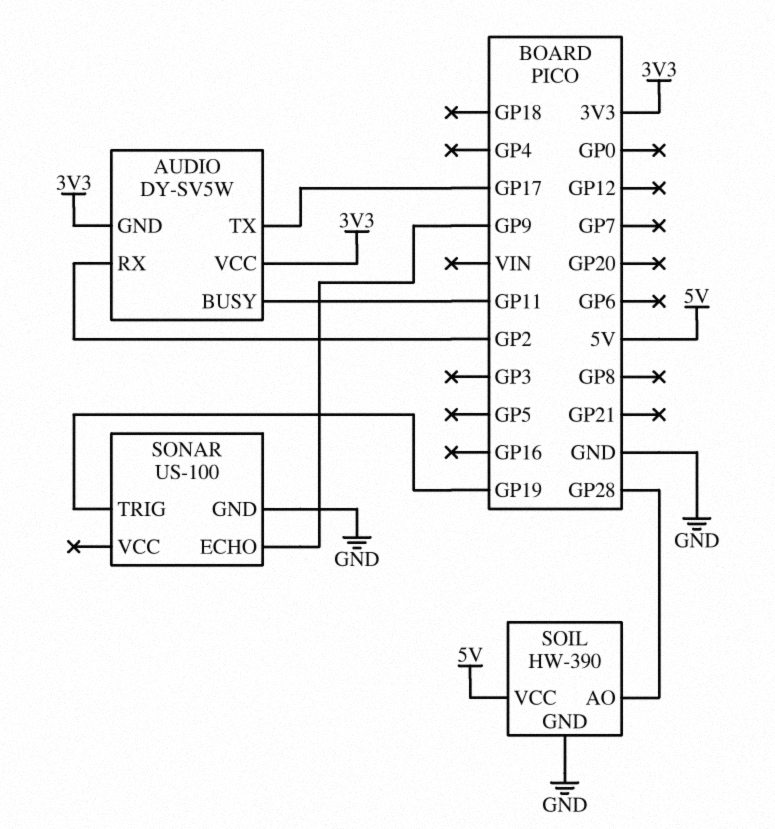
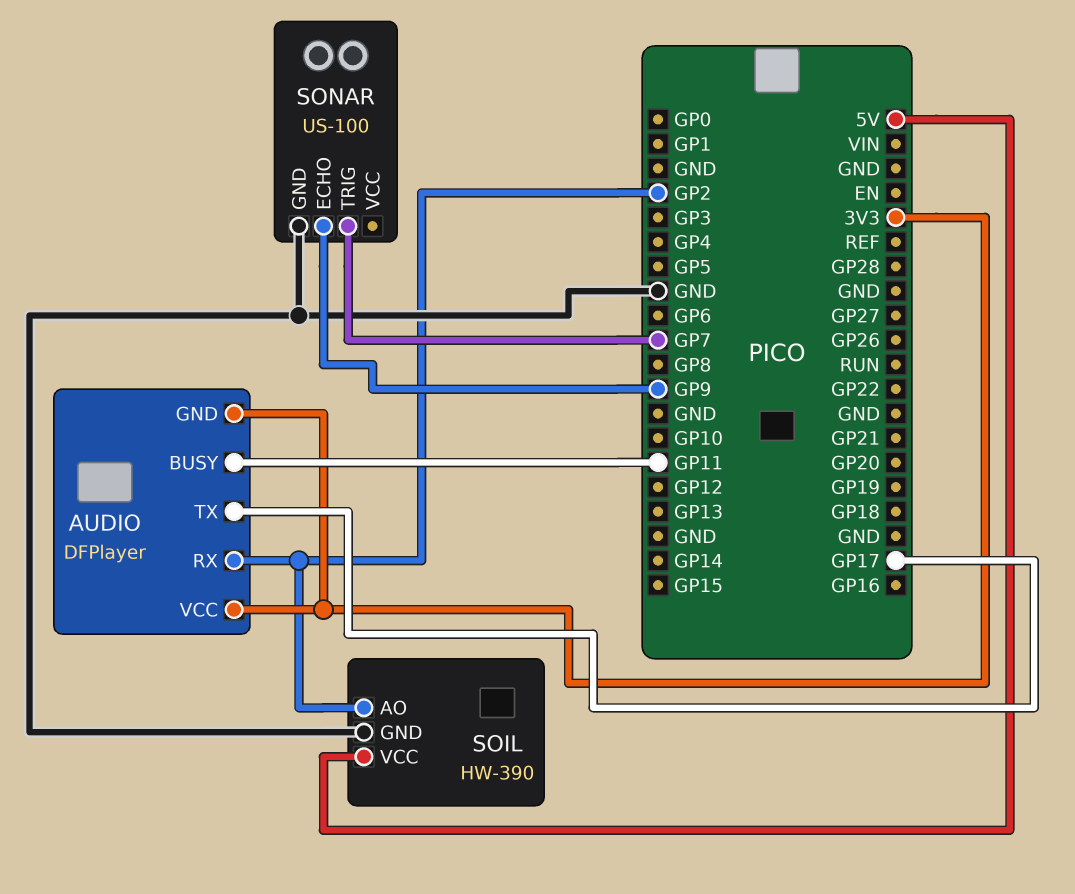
AUDIO: DY-SV5W -> DFPlayer
SOIL pin AO: GP28 -> GP2
SONAR pin TRIG: GP19 -> GP7

